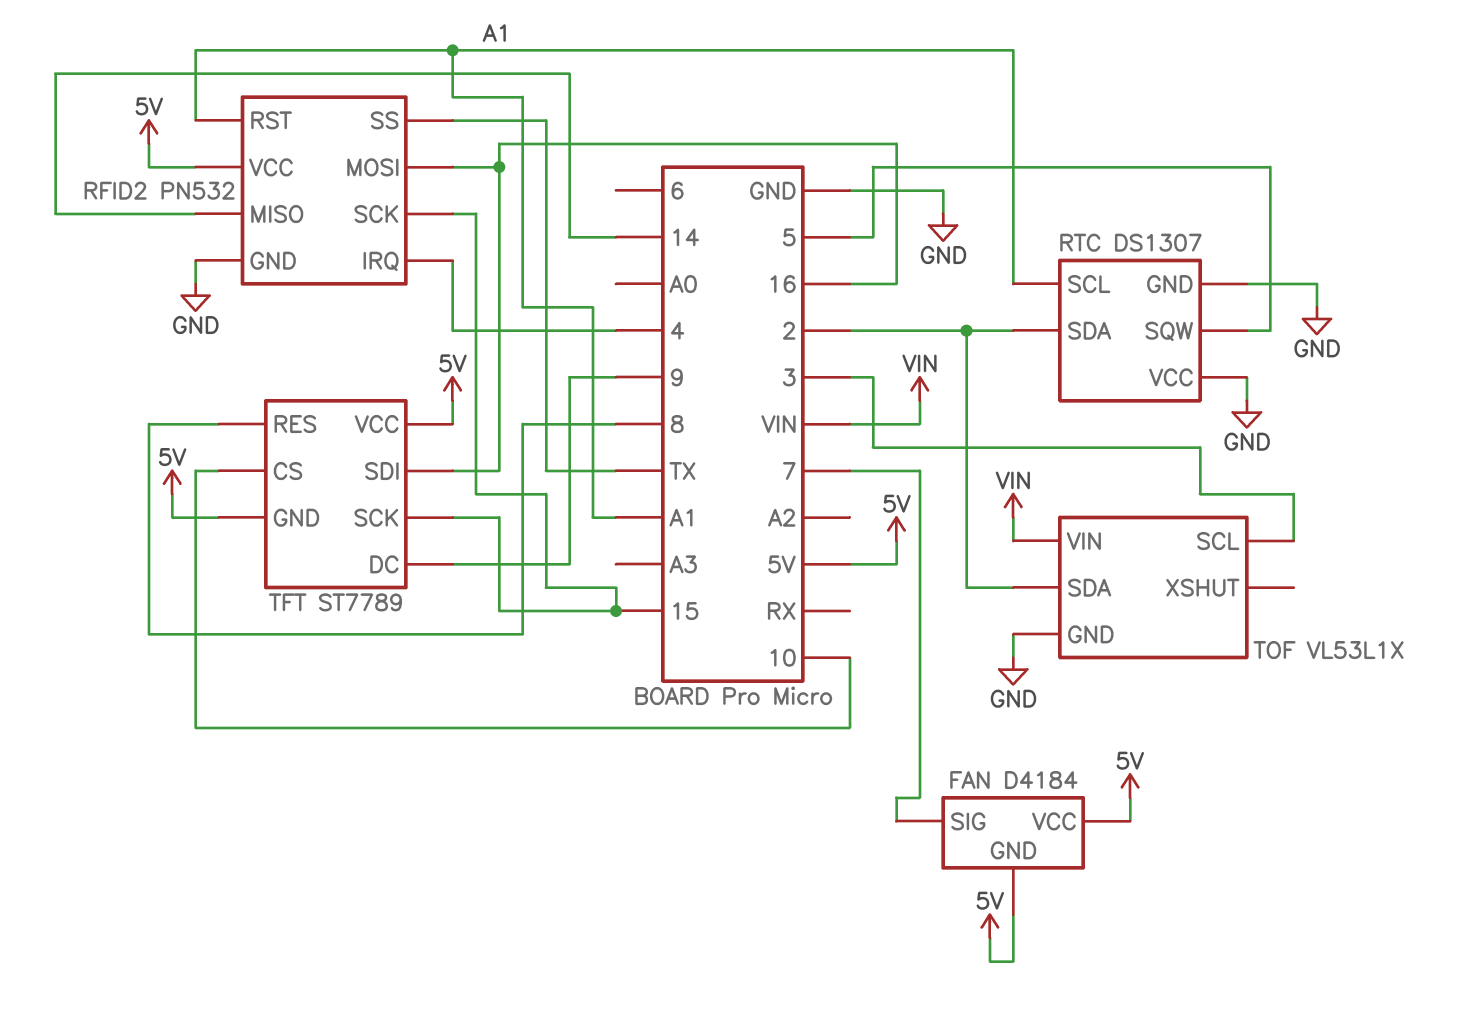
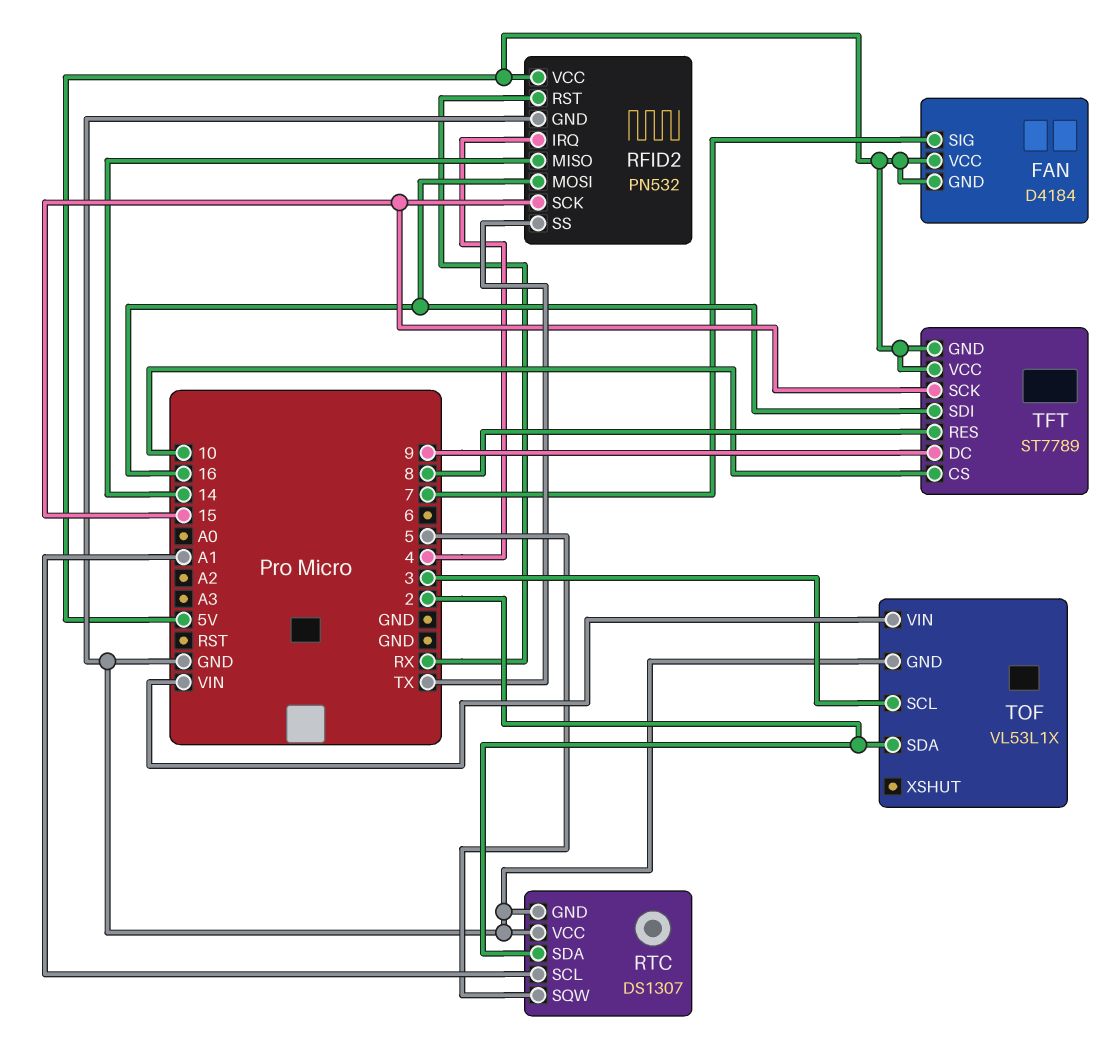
RFID2 pin RST: A1 -> RX

